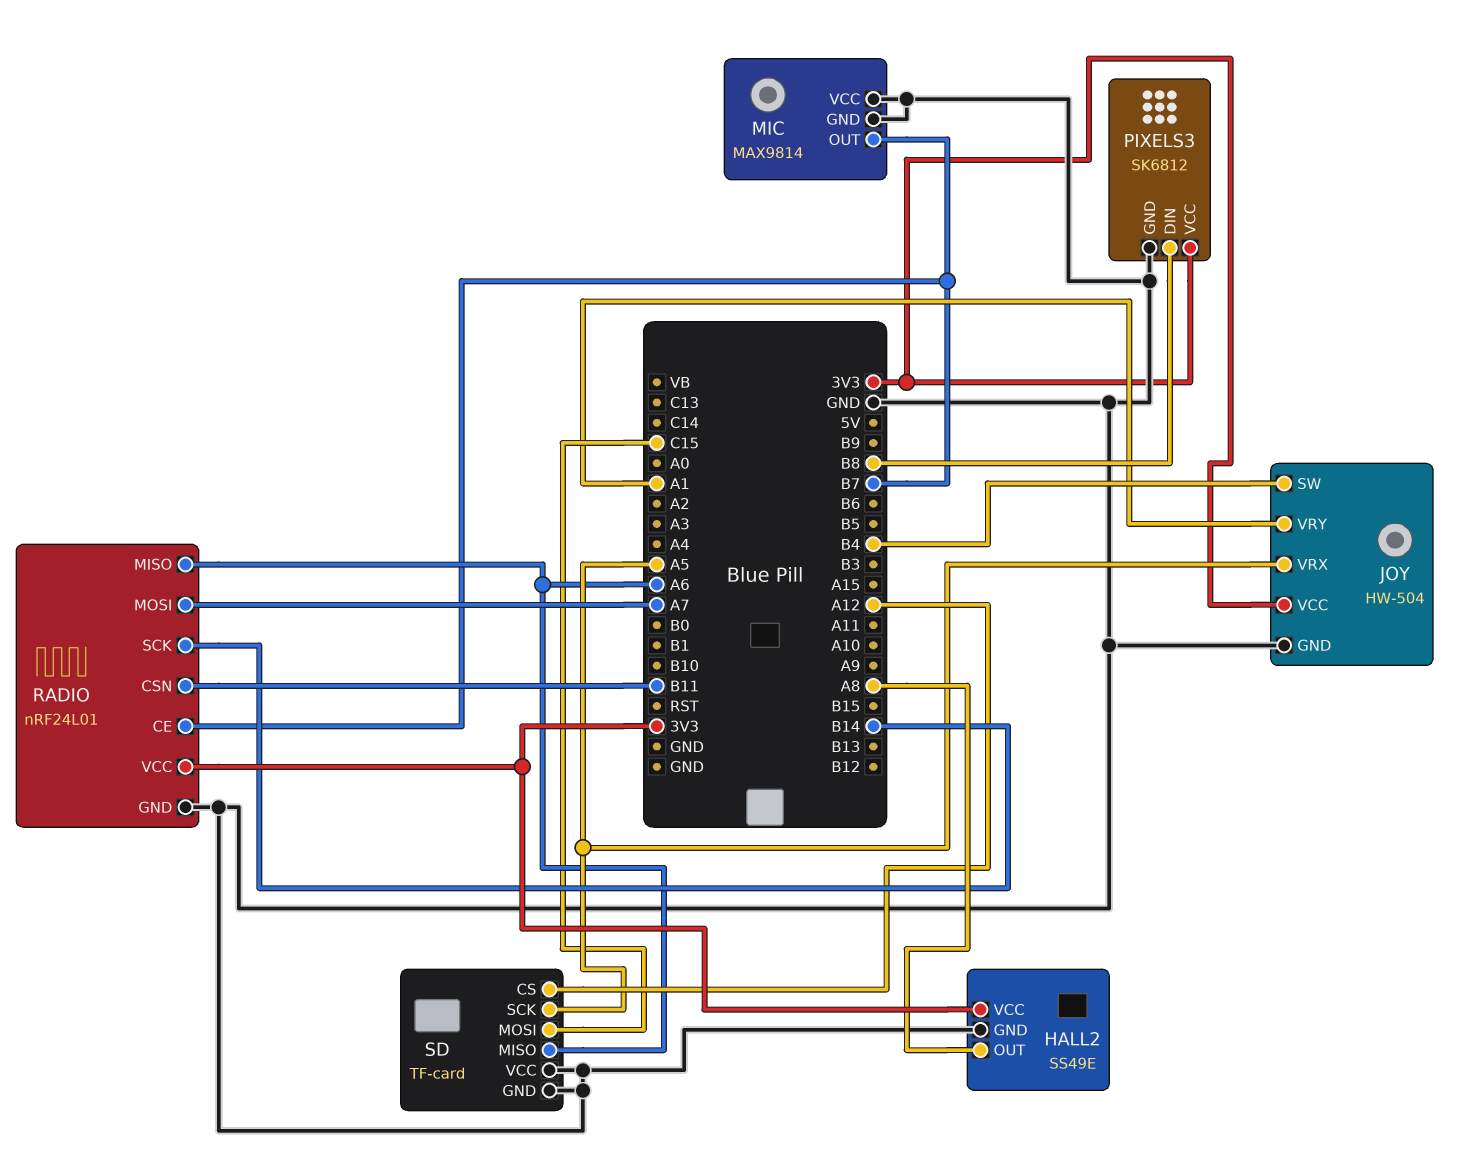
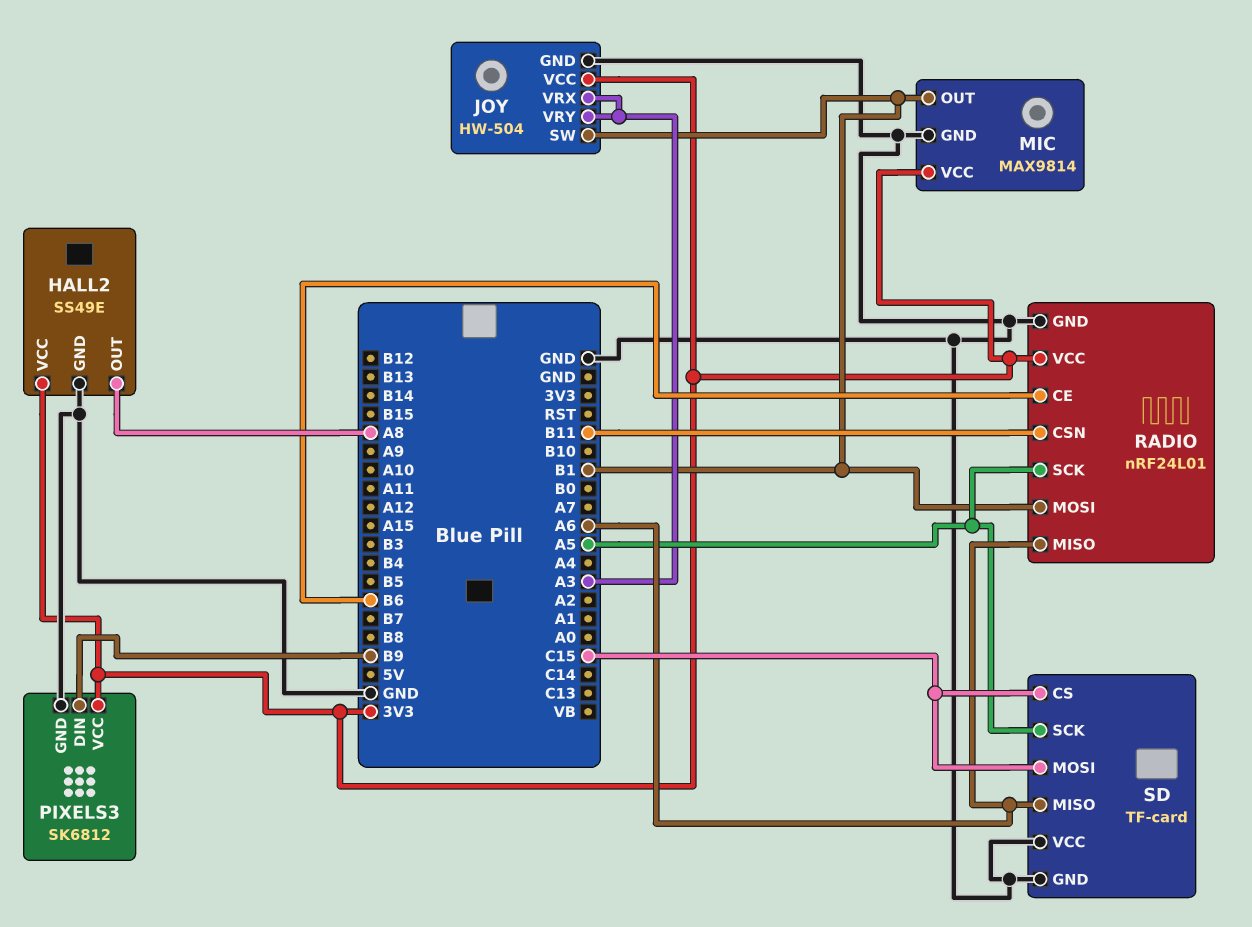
JOY pin SW: B4 -> B1
JOY pin VRX: A5 -> A3
JOY pin VRY: A1 -> A3
MIC pin OUT: B7 -> B1
MIC pin VCC: GND -> 3V3
PIXELS3 pin DIN: B8 -> B9
RADIO pin CE: B7 -> B6
RADIO pin MOSI: A7 -> B1
RADIO pin SCK: B14 -> A5
SD pin CS: A12 -> C15

